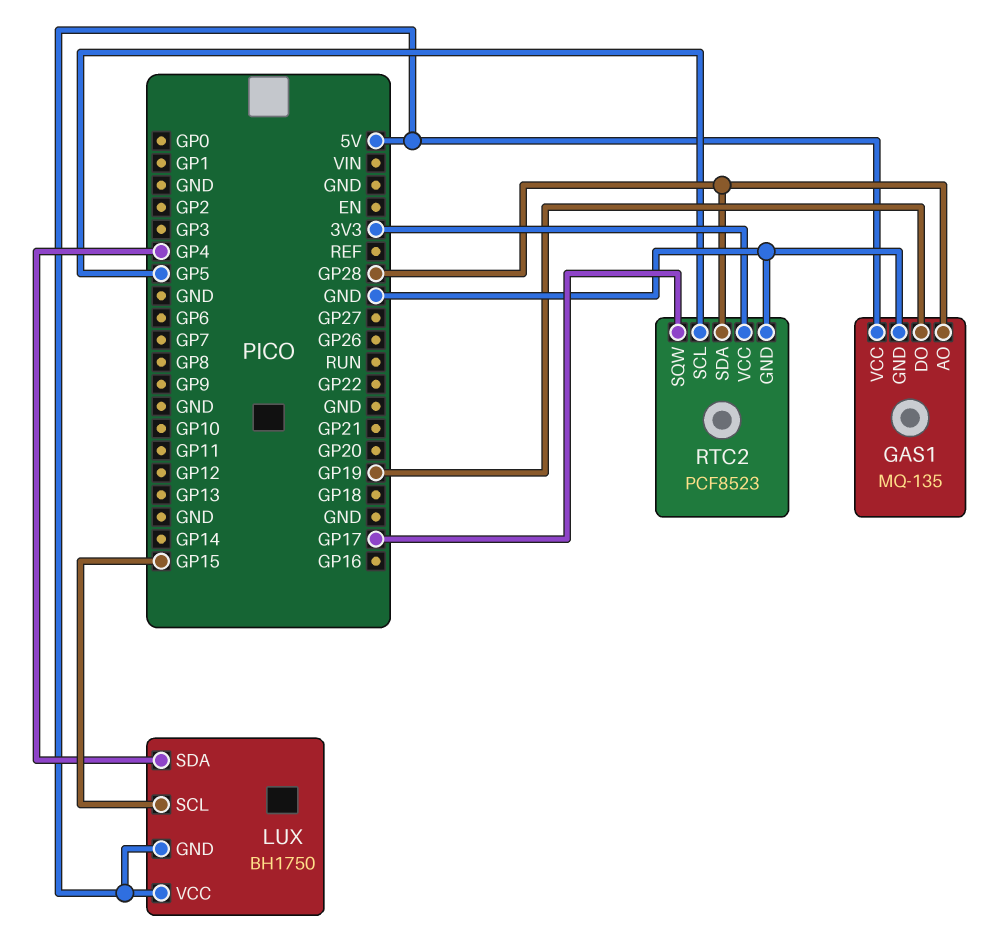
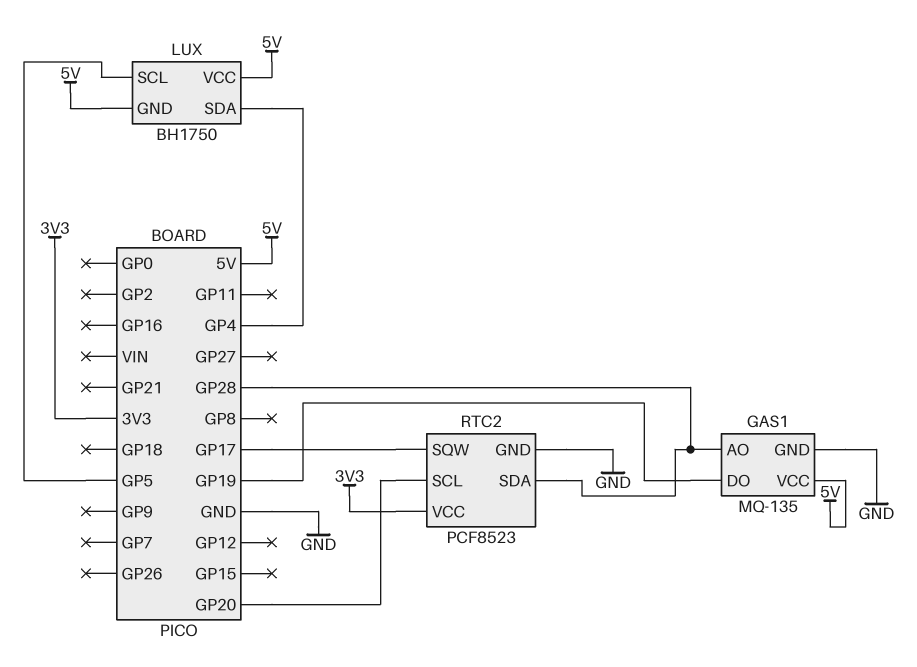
LUX pin SCL: GP15 -> GP5
RTC2 pin SCL: GP5 -> GP20

